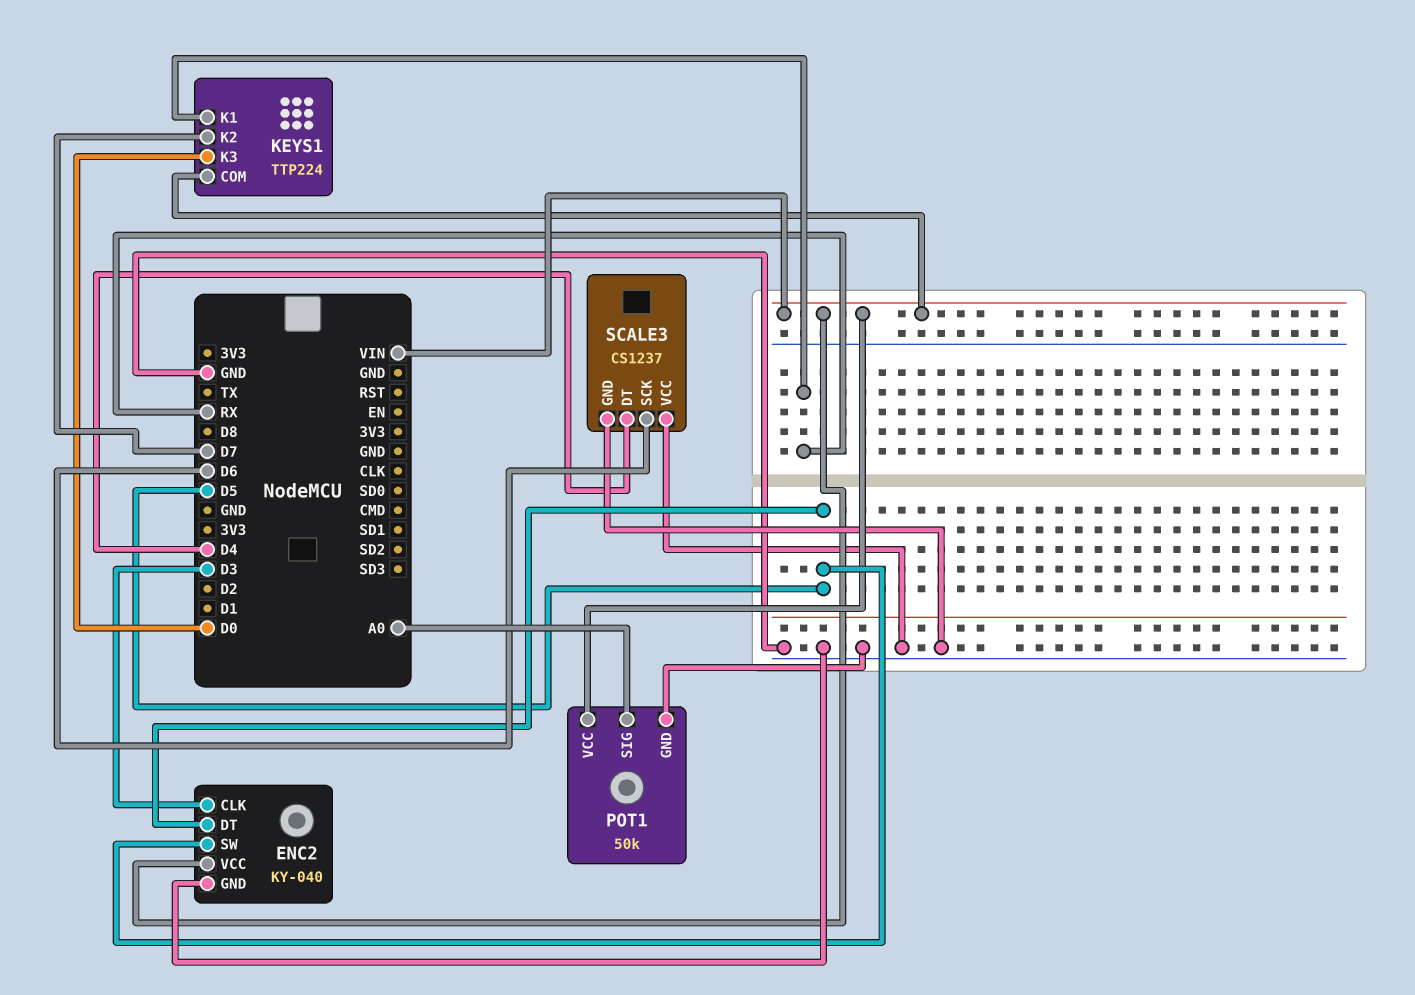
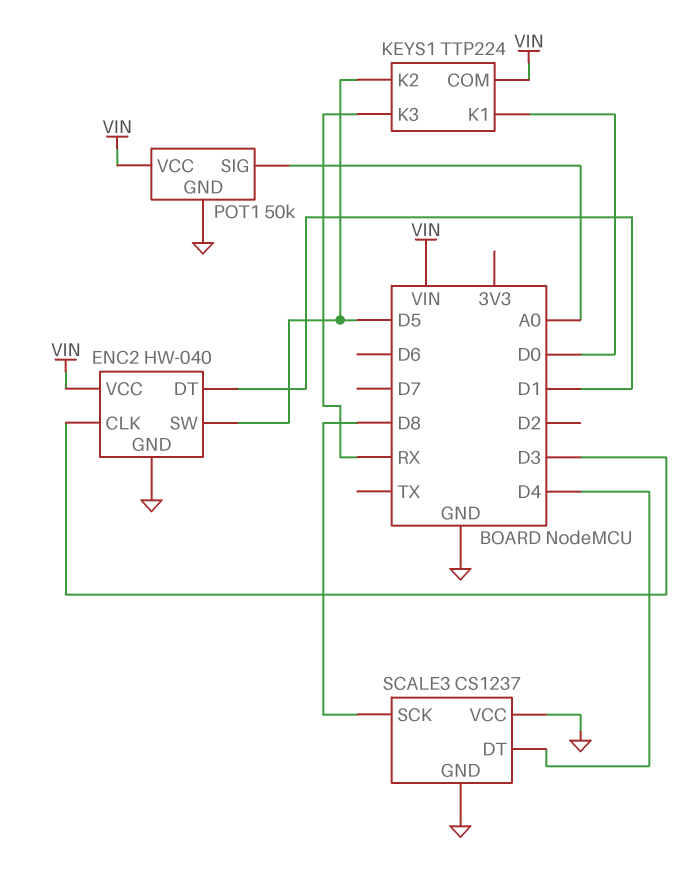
ENC2: KY-040 -> HW-040
ENC2 pin DT: D5 -> D1
KEYS1 pin K1: RX -> D0
KEYS1 pin K2: D7 -> D5
KEYS1 pin K3: D0 -> RX
SCALE3 pin SCK: D6 -> D8

